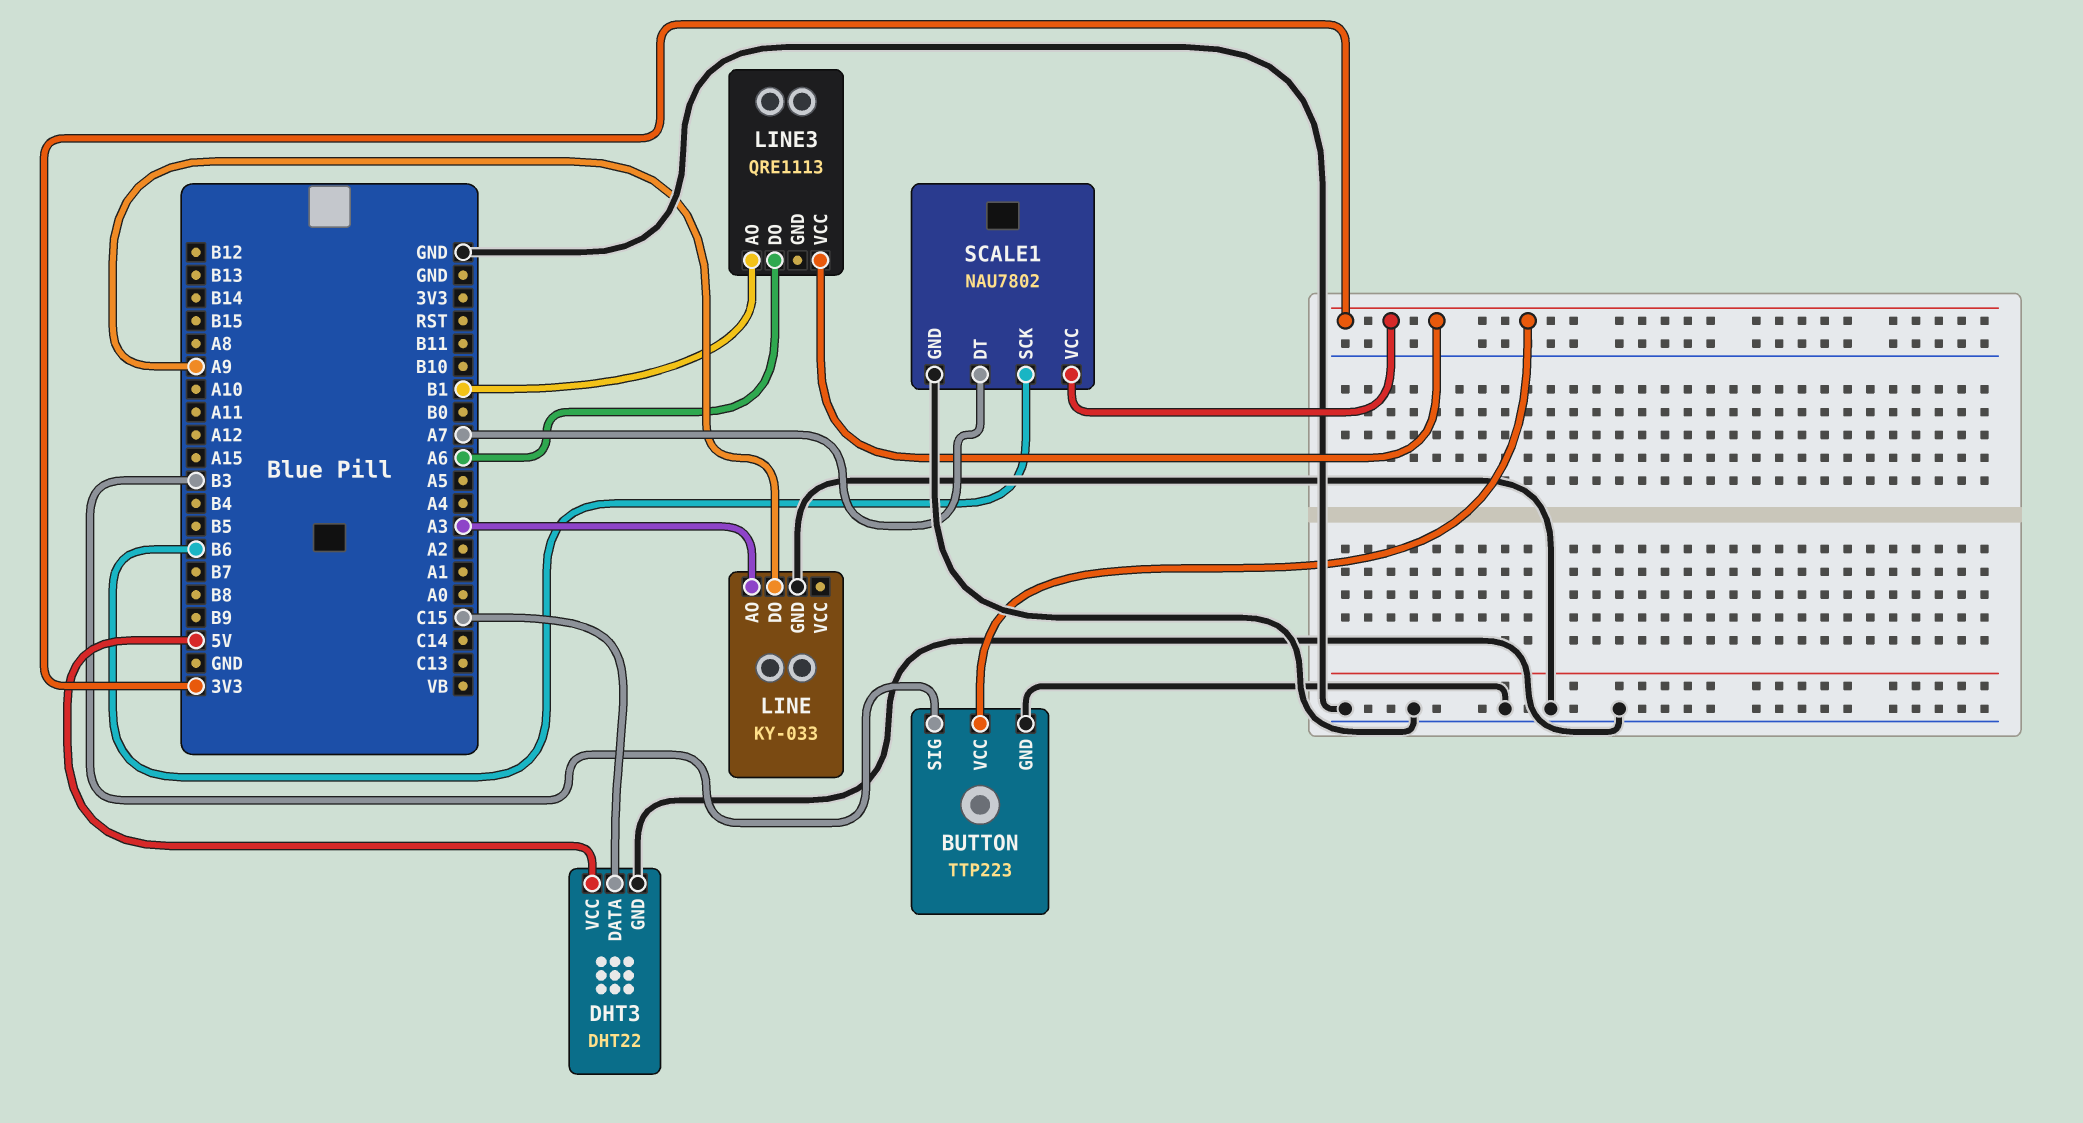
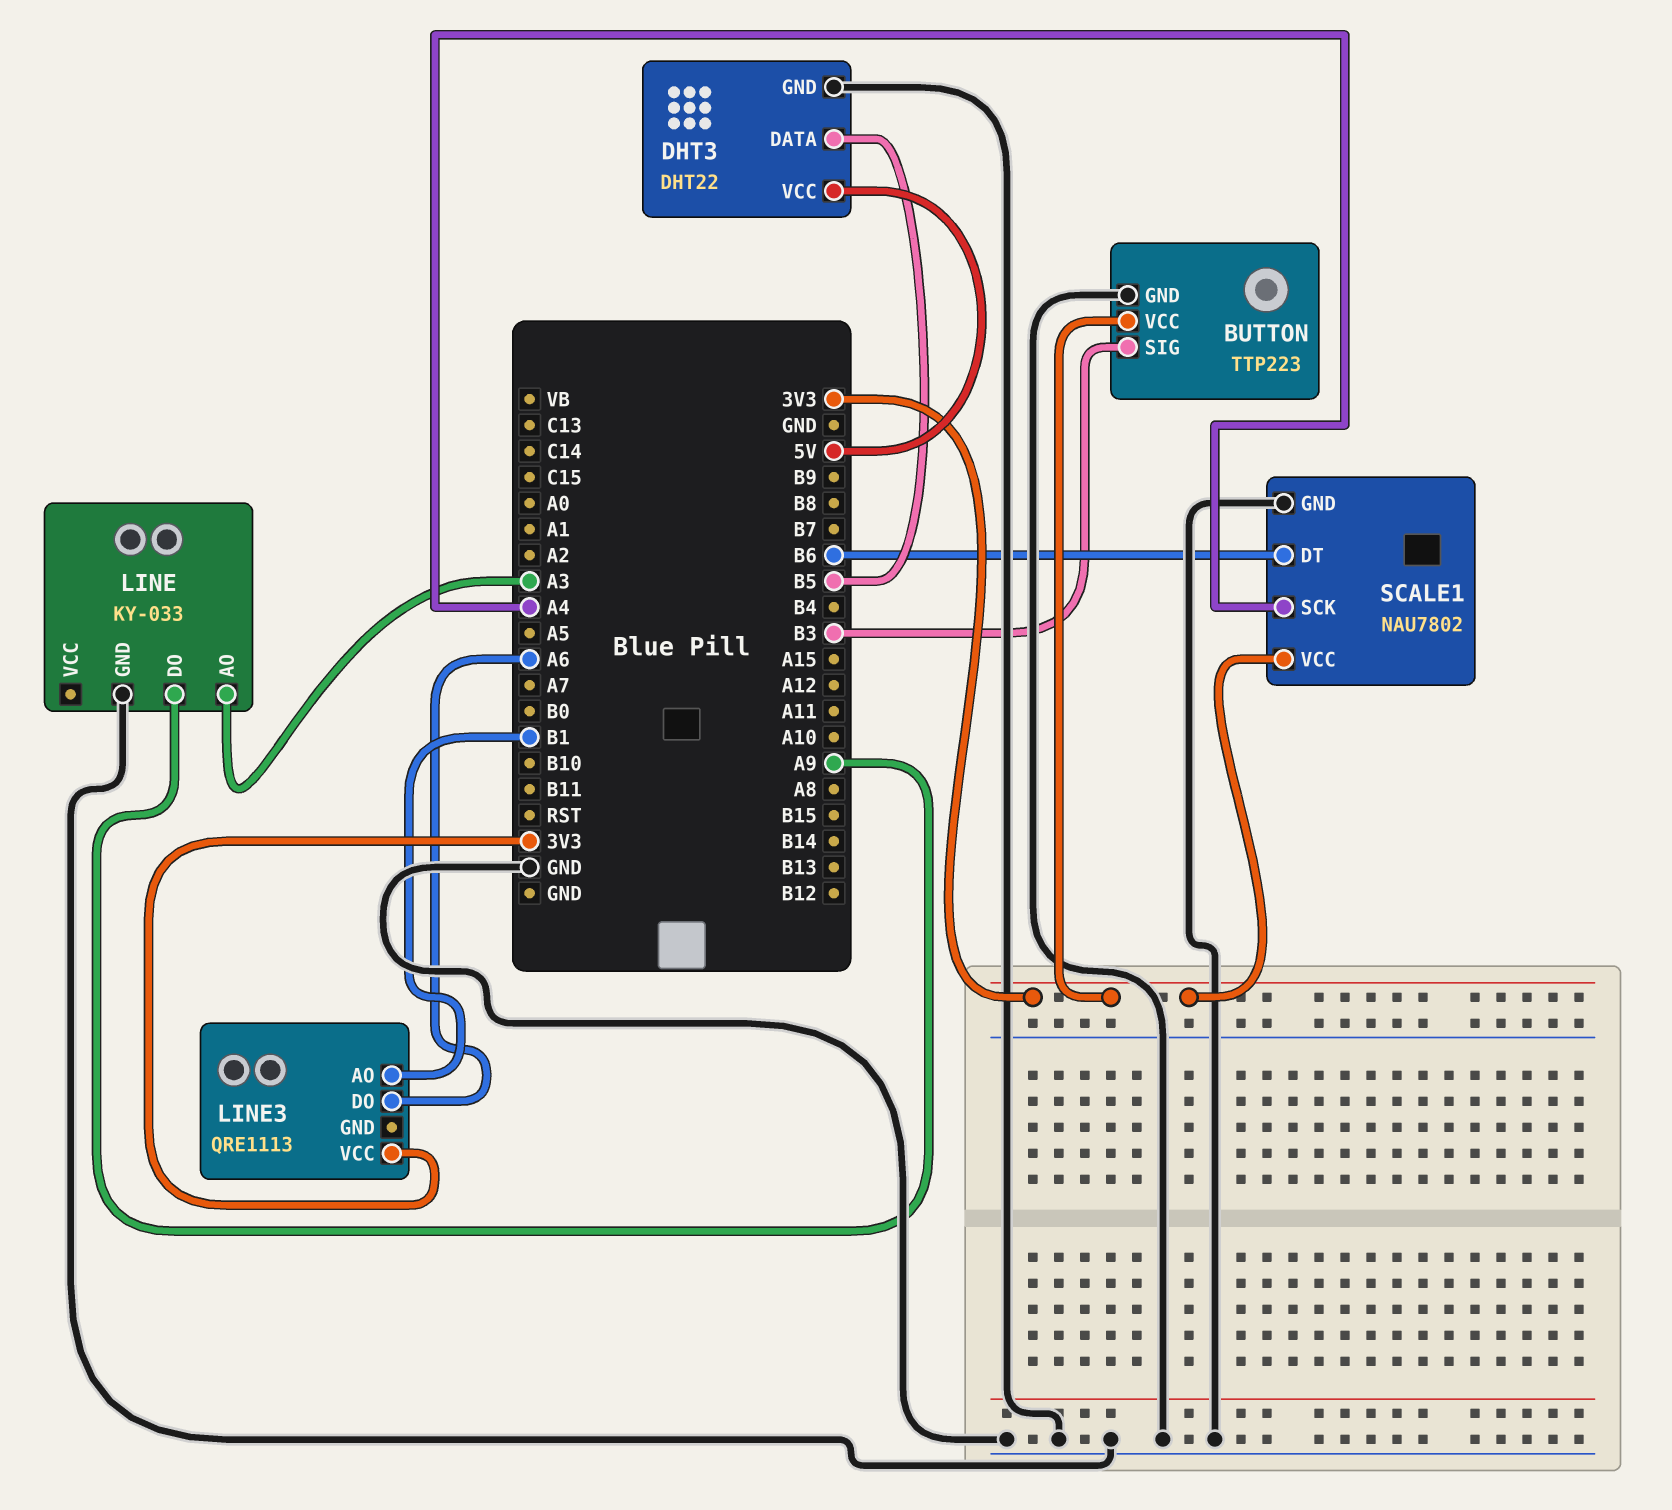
DHT3 pin DATA: C15 -> B5
SCALE1 pin DT: A7 -> B6
SCALE1 pin SCK: B6 -> A4

